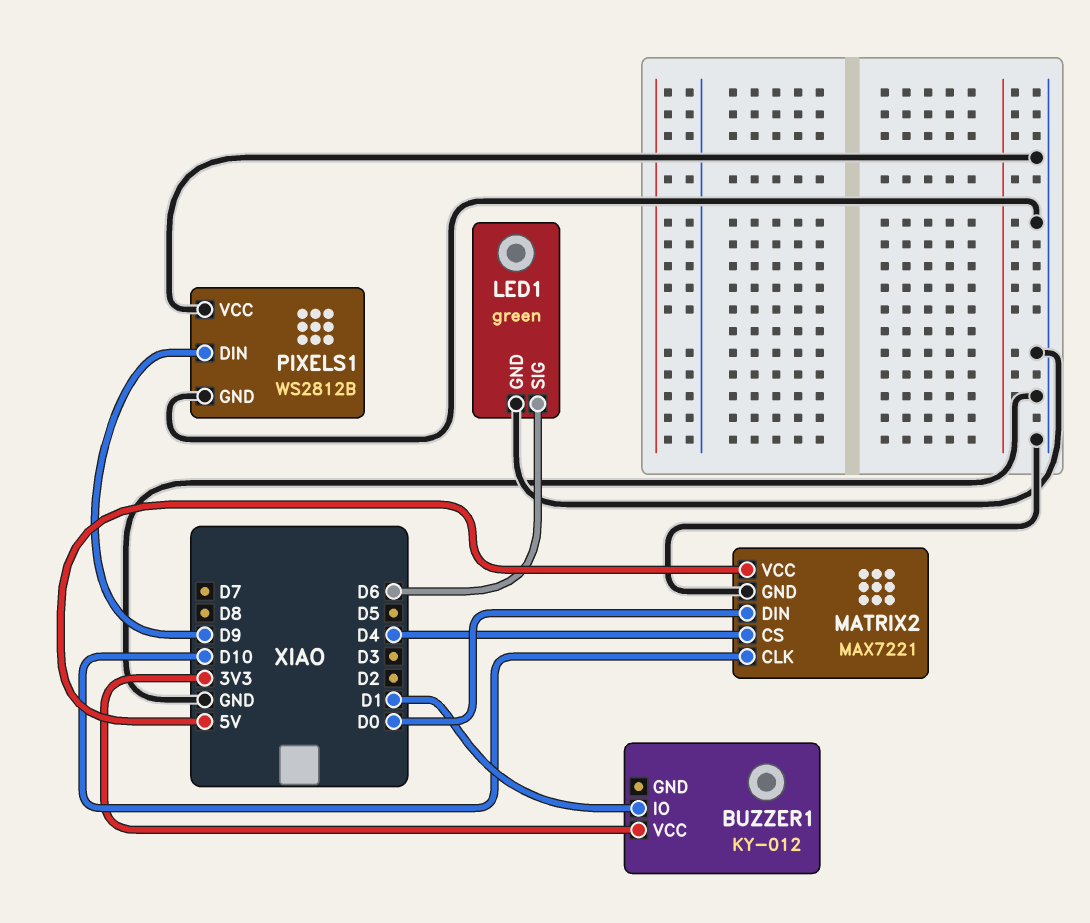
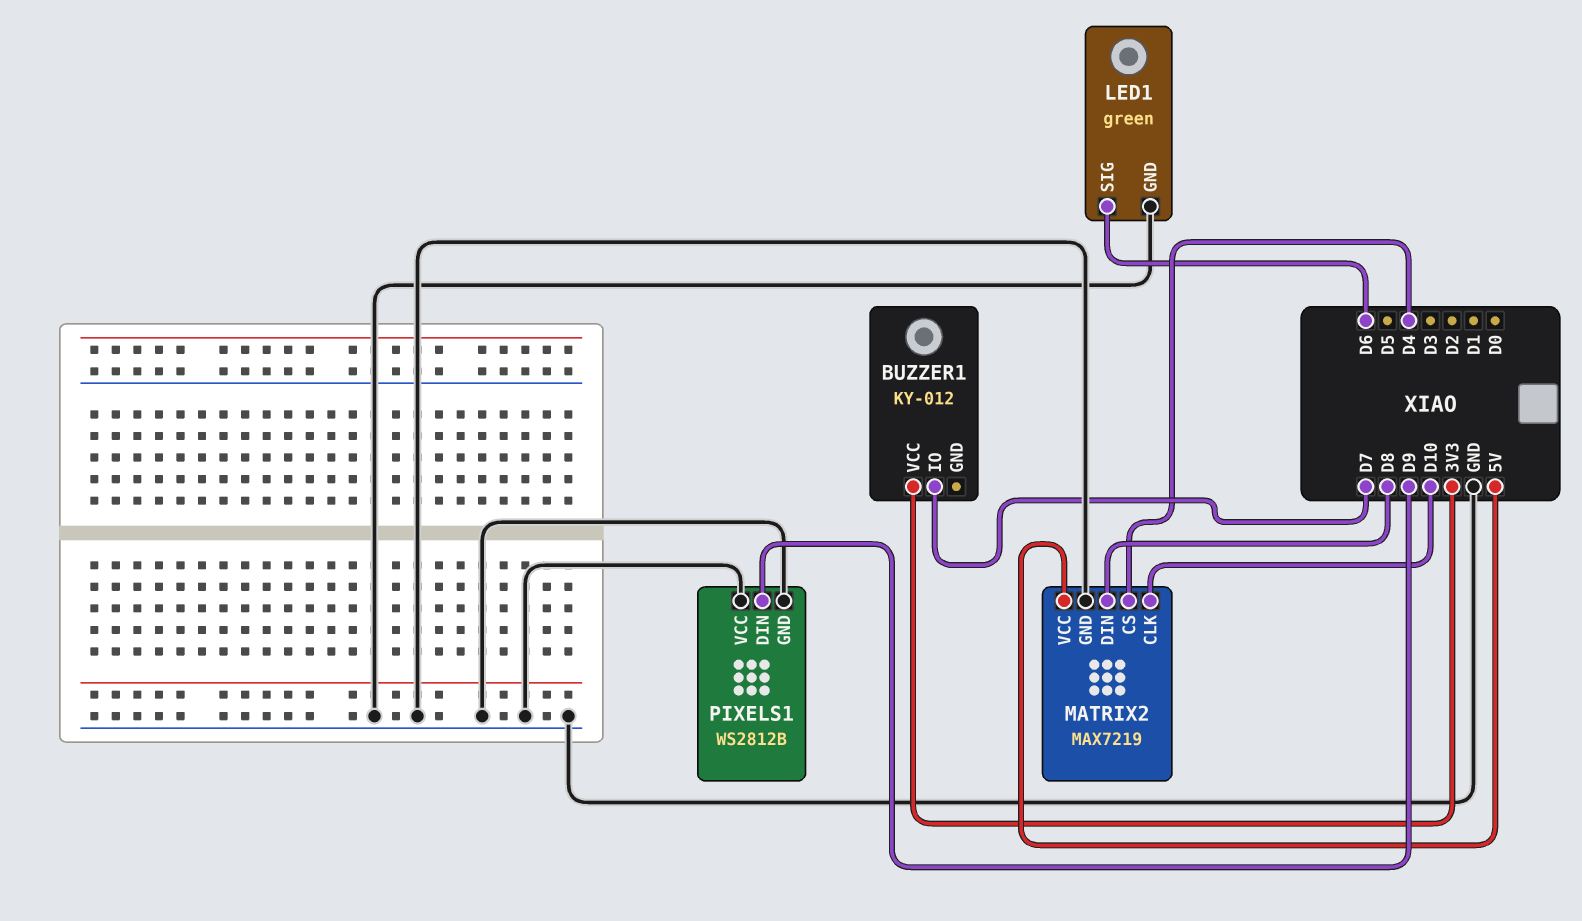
BUZZER1 pin IO: D1 -> D7
MATRIX2: MAX7221 -> MAX7219
MATRIX2 pin DIN: D0 -> D8

